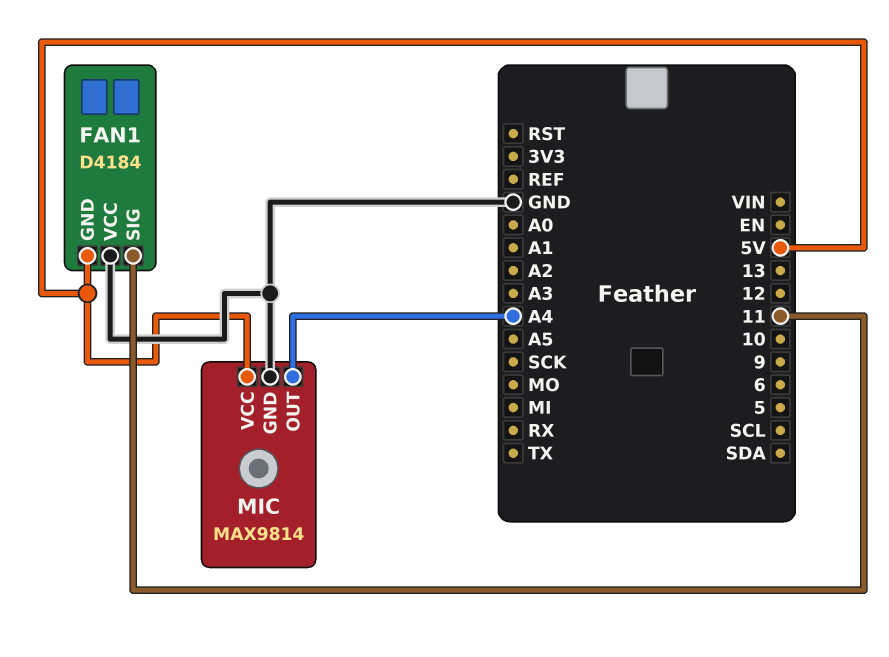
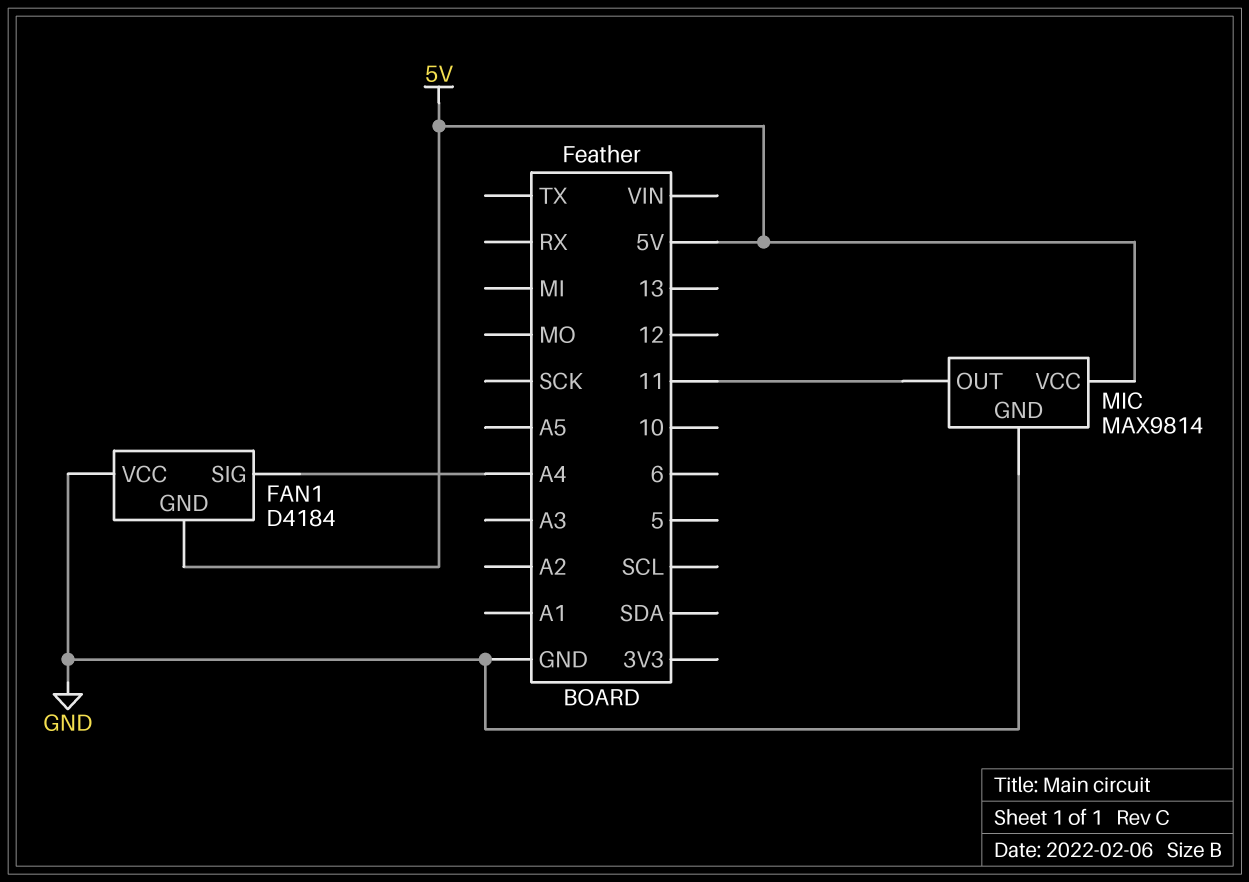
FAN1 pin SIG: 11 -> A4
MIC pin OUT: A4 -> 11

